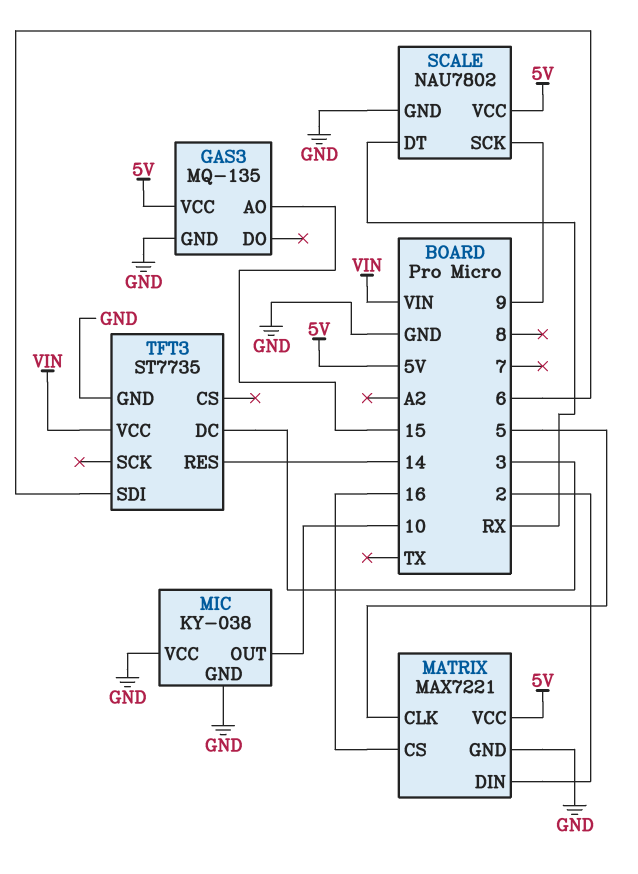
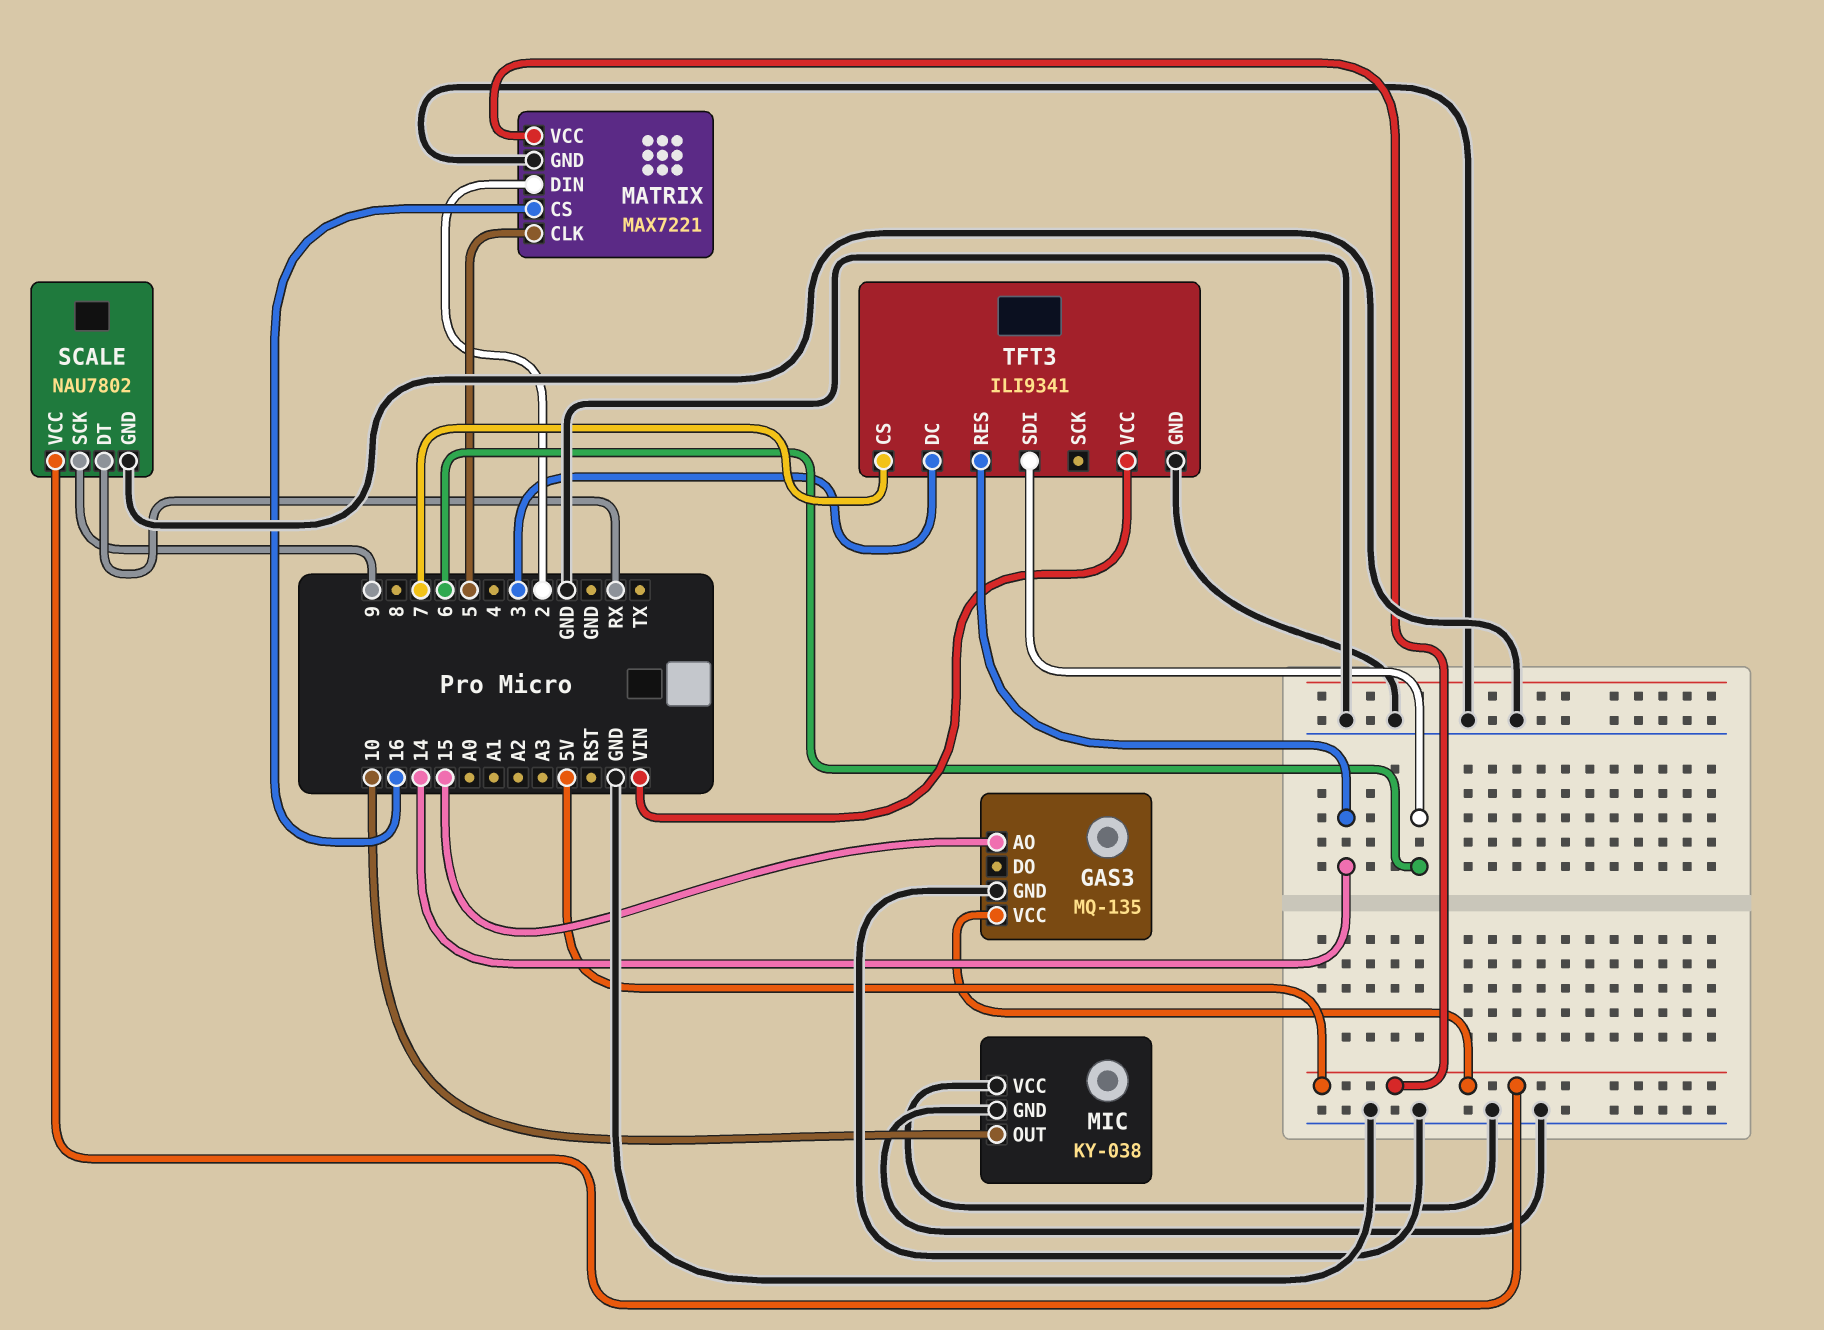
TFT3: ST7735 -> ILI9341
TFT3 pin CS: none -> 7

